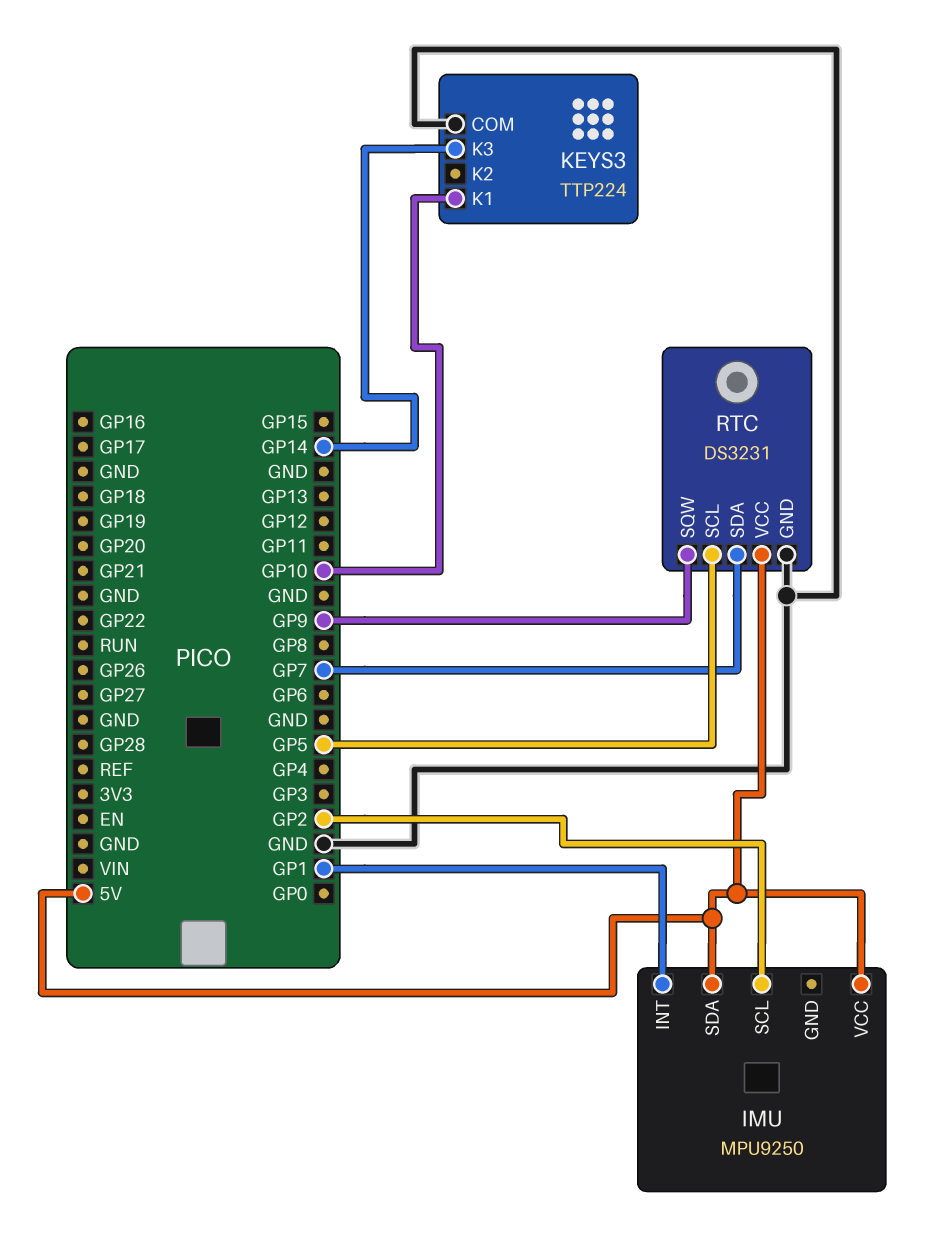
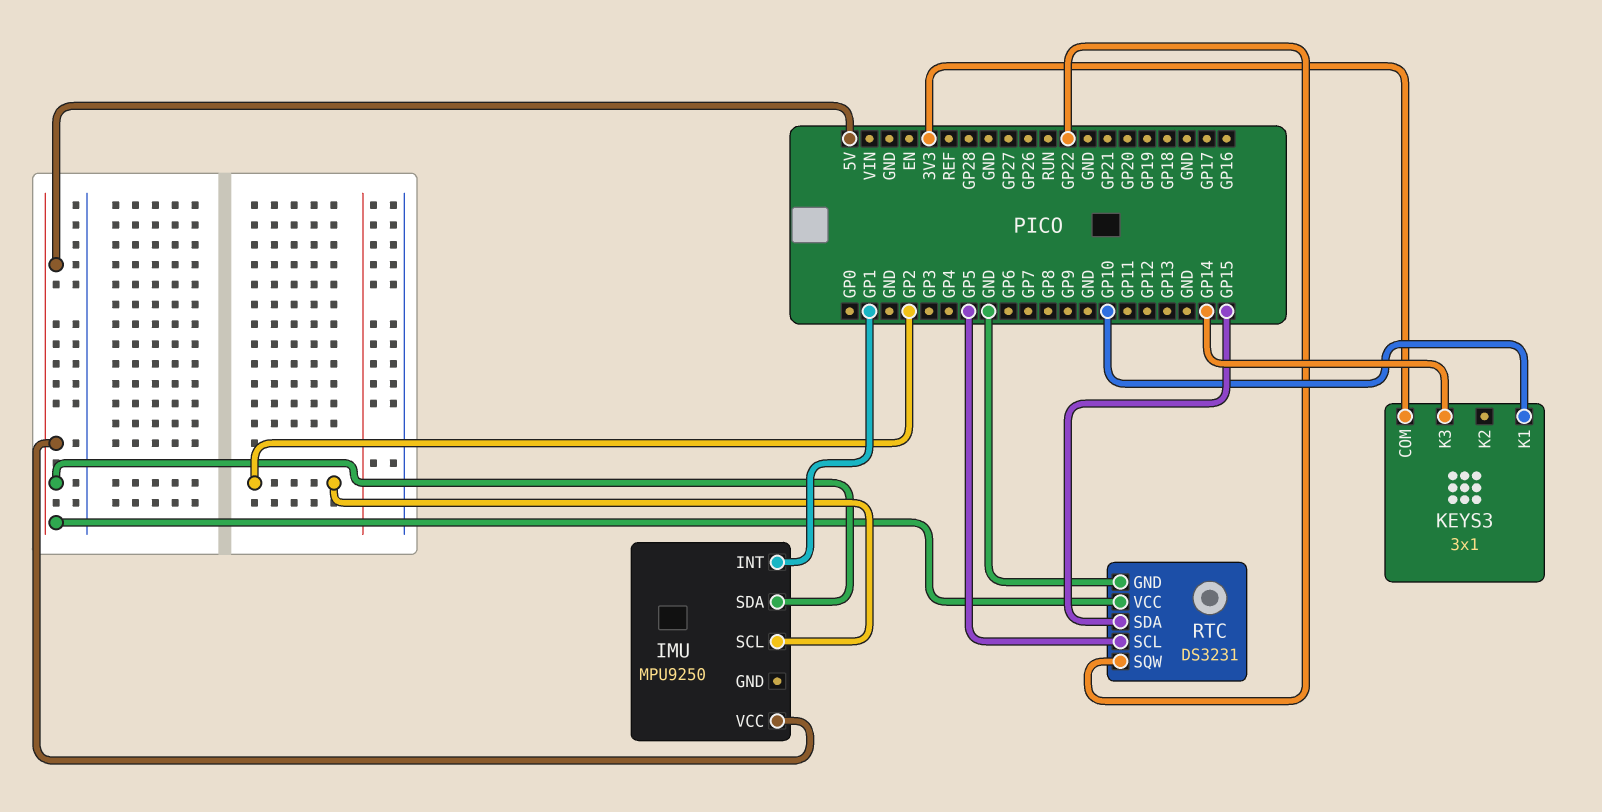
KEYS3: TTP224 -> 3x1
KEYS3 pin COM: GND -> 3V3
RTC pin SDA: GP7 -> GP15
RTC pin SQW: GP9 -> GP22

